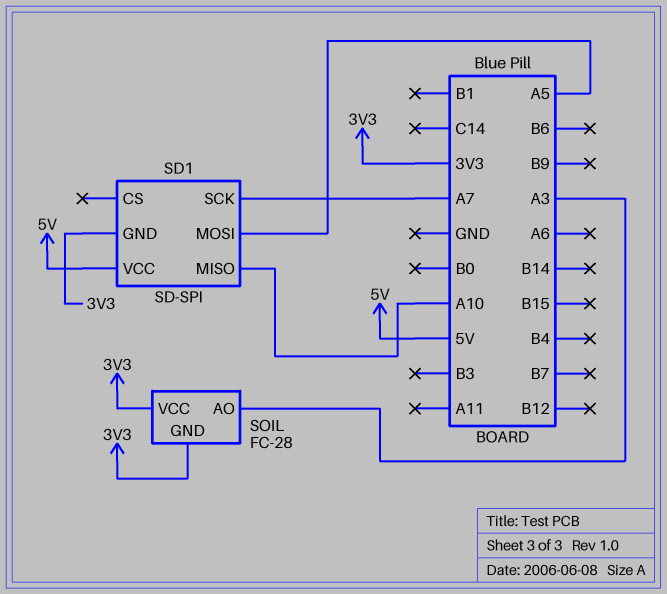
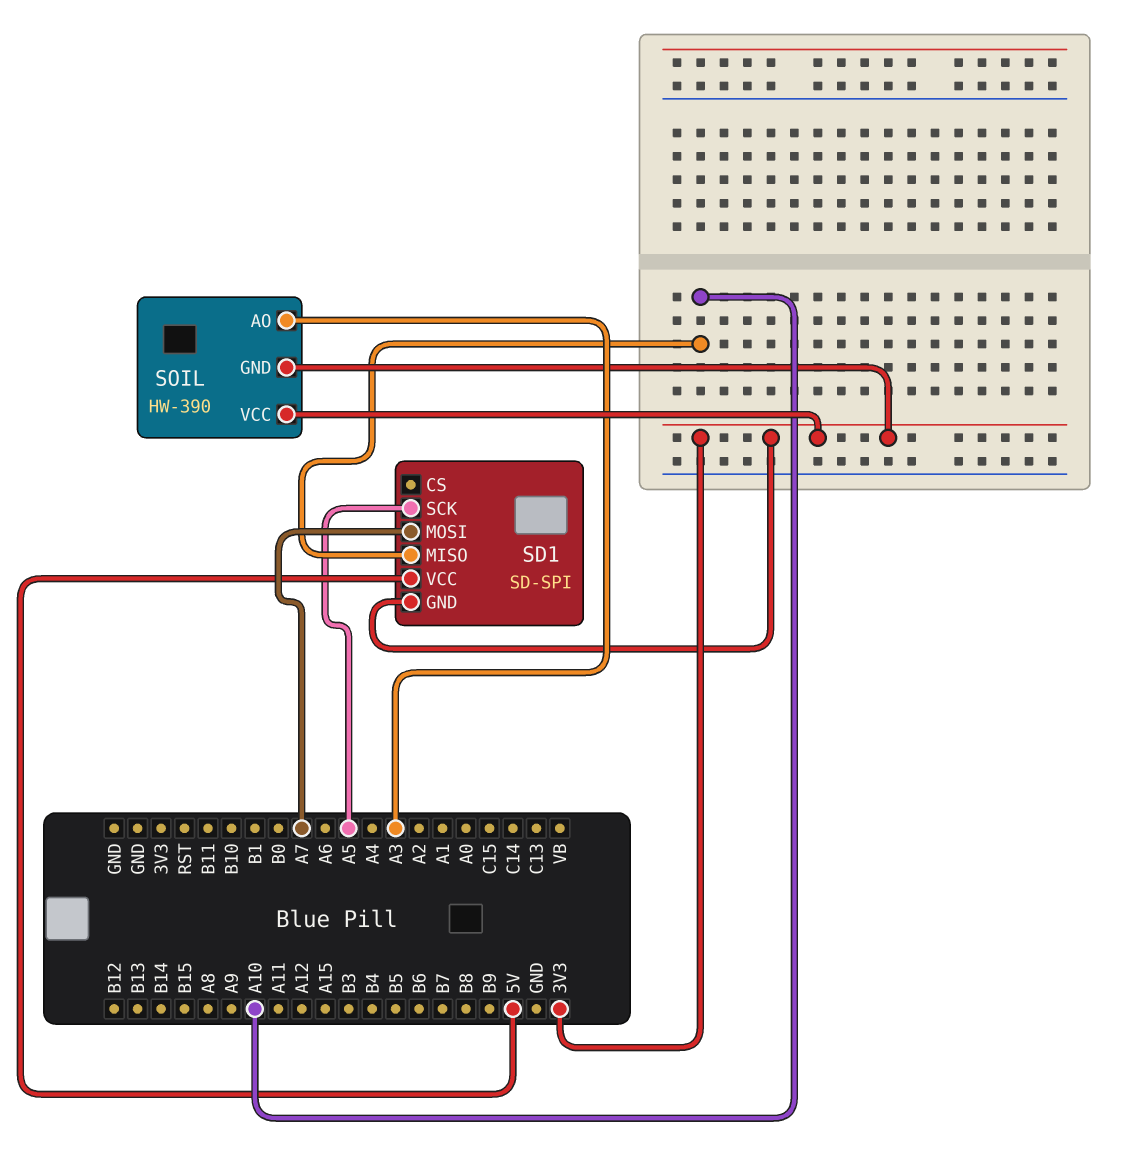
SD1 pin MOSI: A5 -> A7
SD1 pin SCK: A7 -> A5
SOIL: FC-28 -> HW-390

